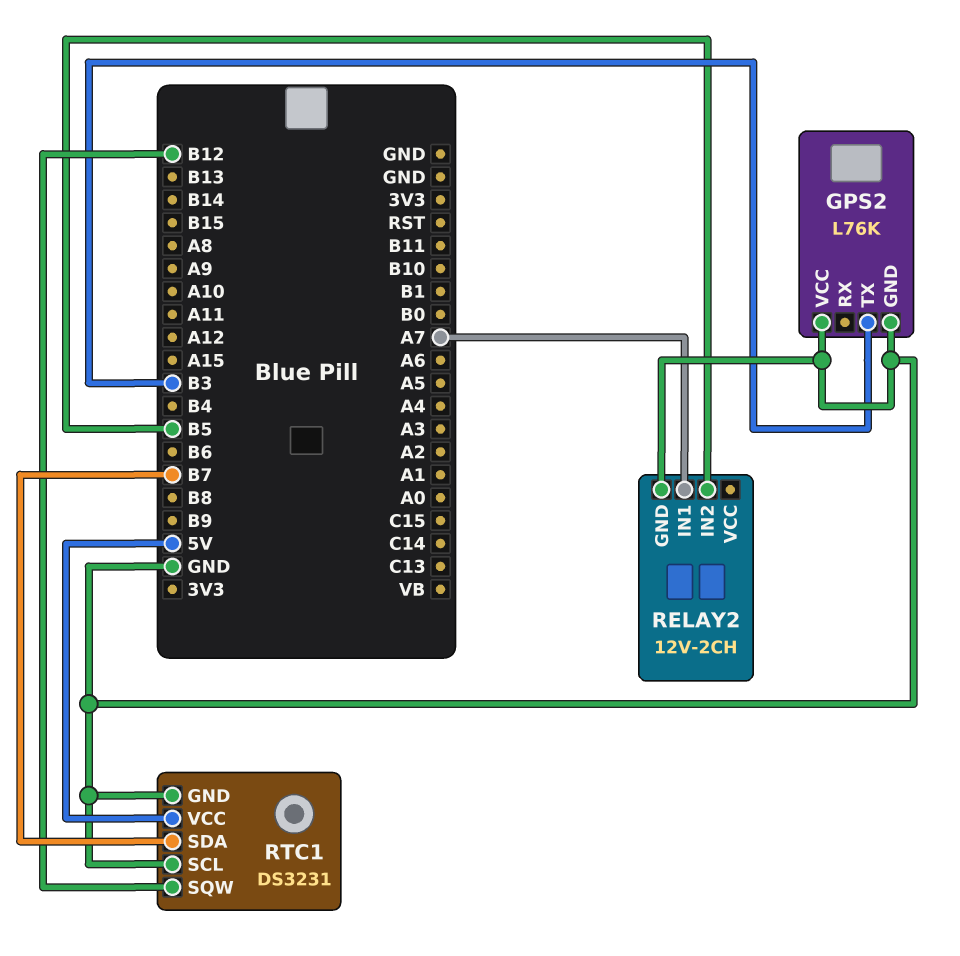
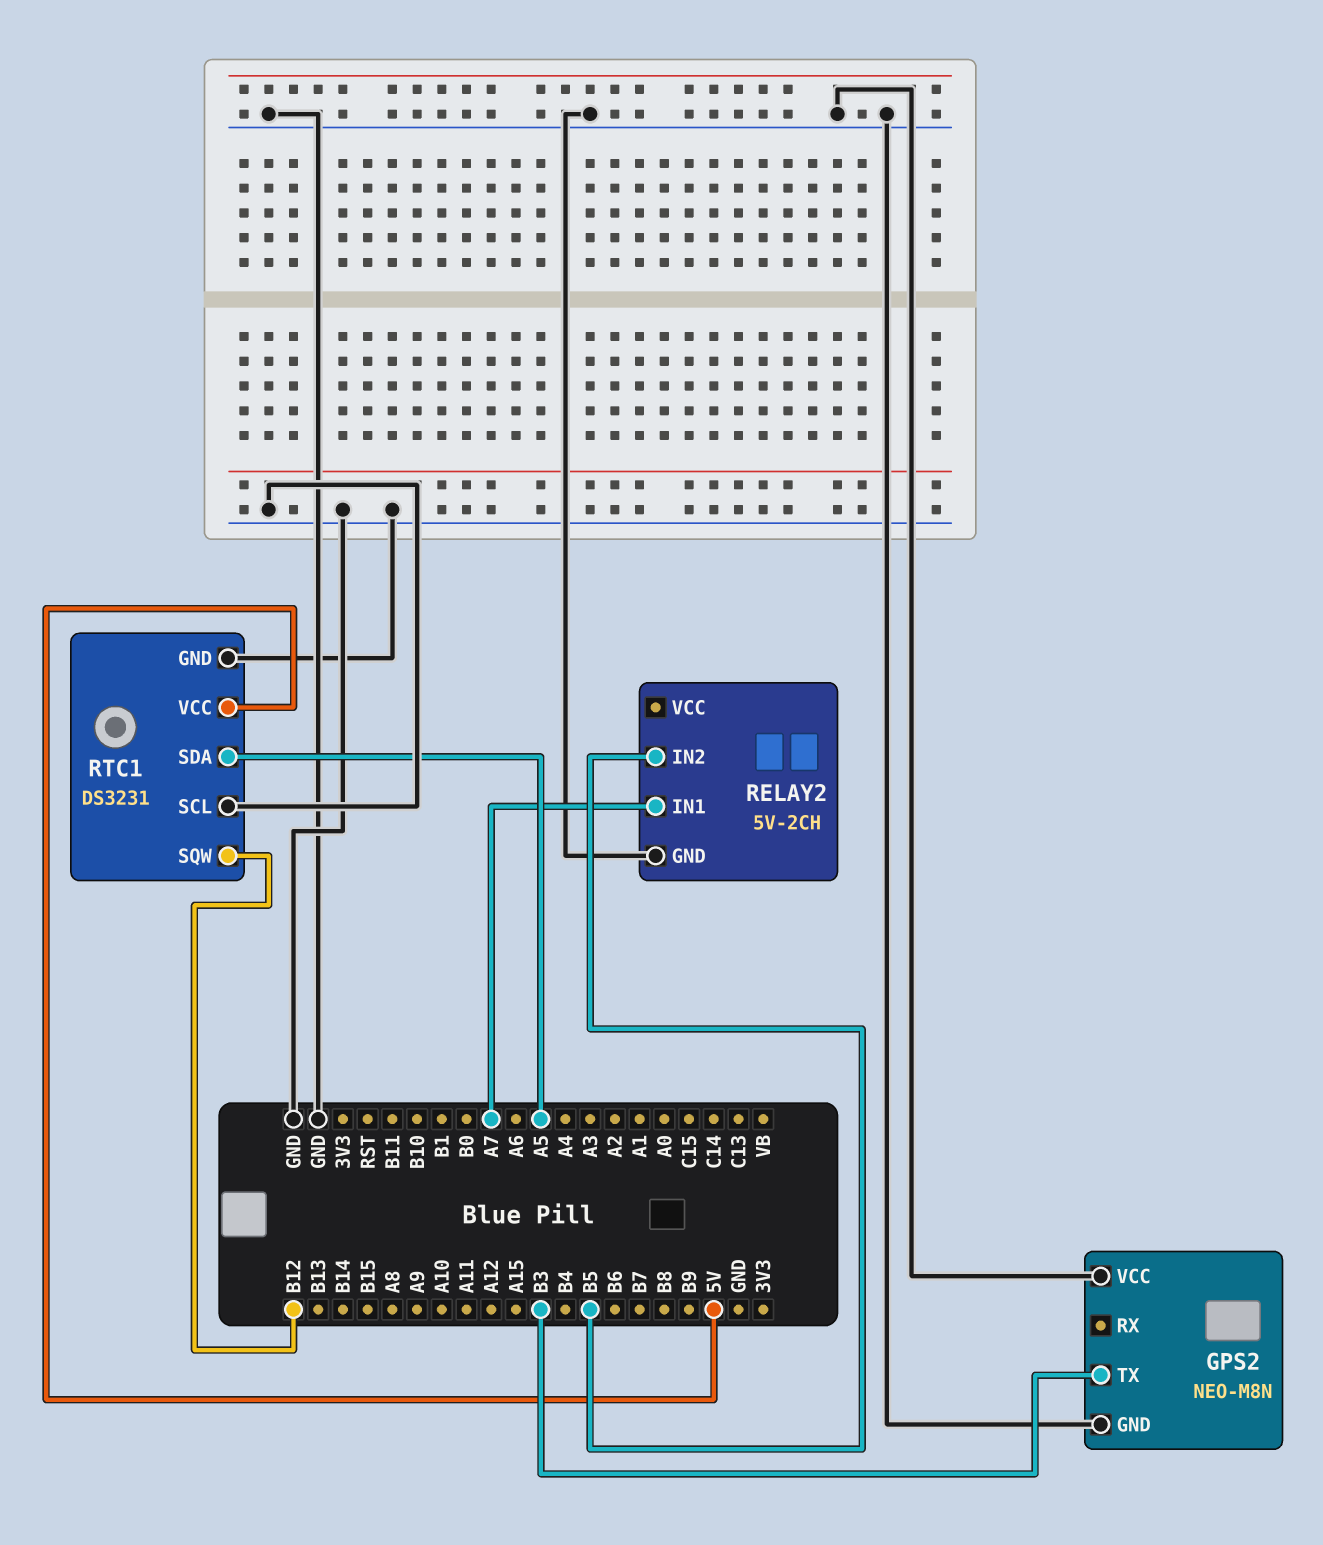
GPS2: L76K -> NEO-M8N
RELAY2: 12V-2CH -> 5V-2CH
RTC1 pin SDA: B7 -> A5

